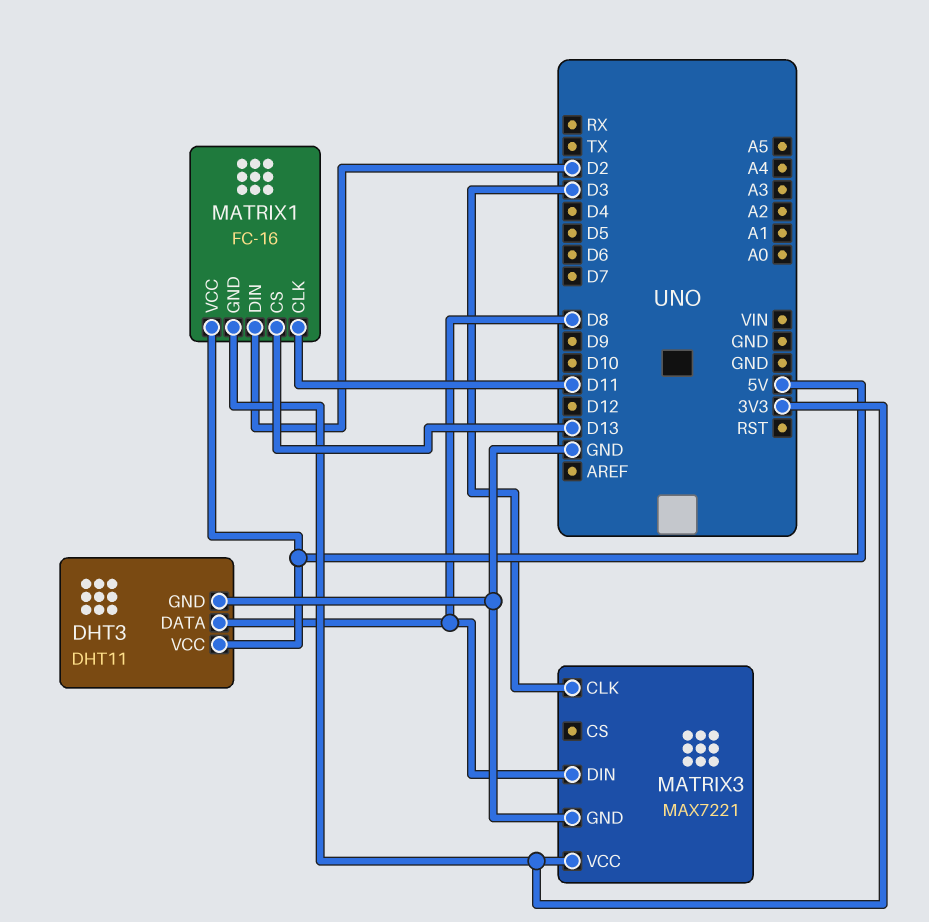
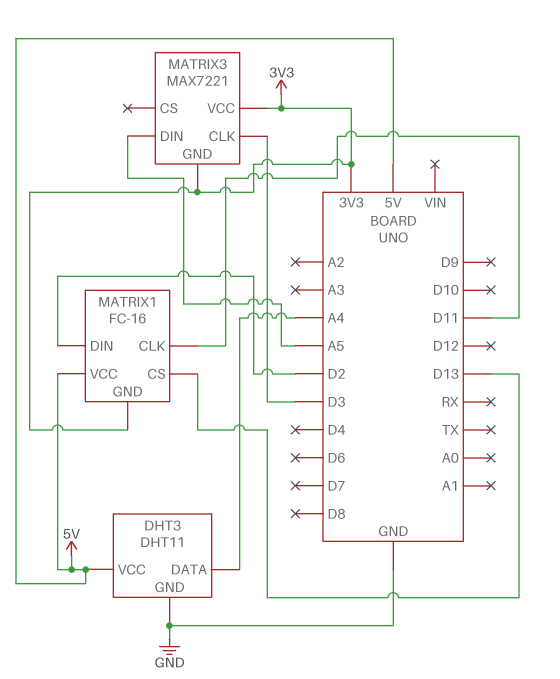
DHT3 pin DATA: D8 -> A4
MATRIX3 pin DIN: D8 -> A5
MATRIX3 pin GND: GND -> 3V3

